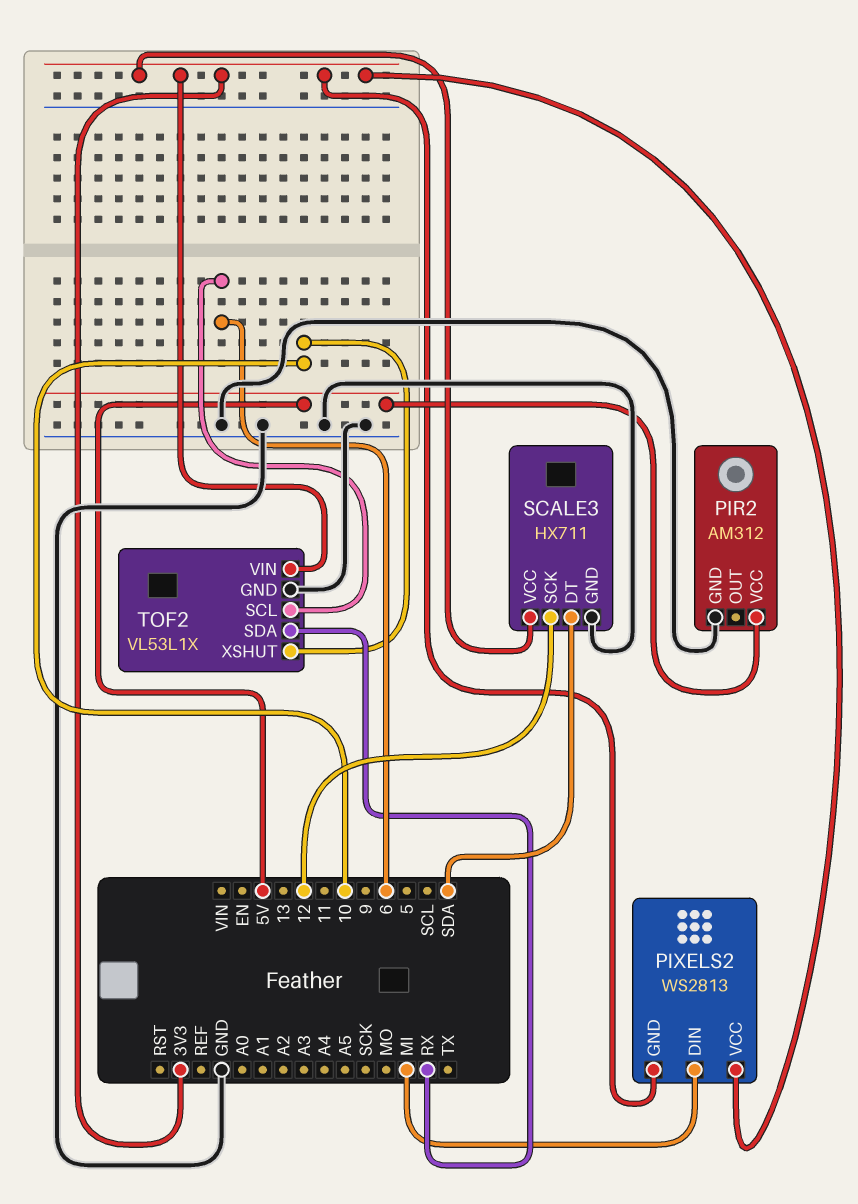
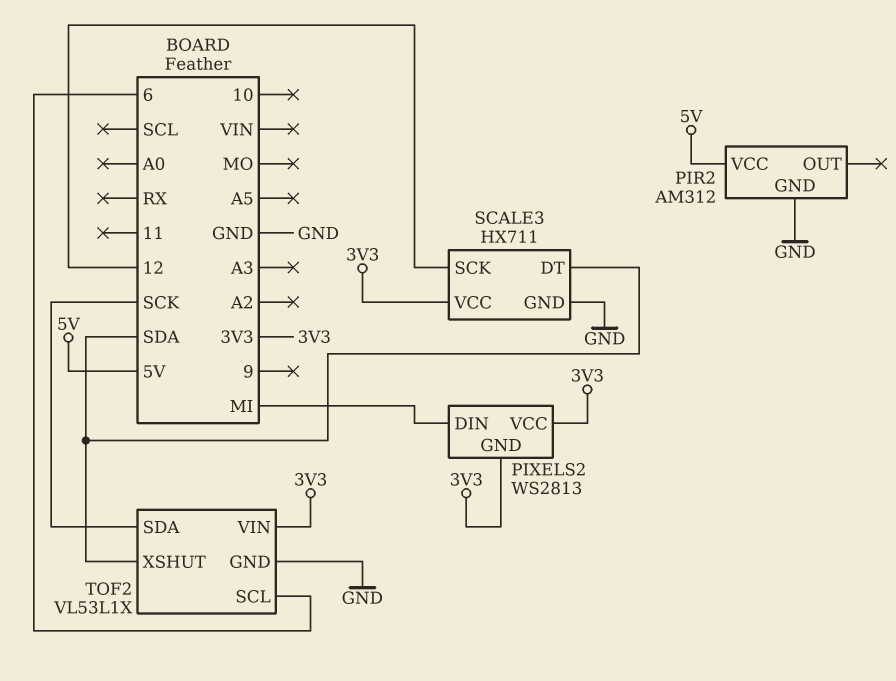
TOF2 pin SDA: RX -> SCK
TOF2 pin XSHUT: 10 -> SDA

